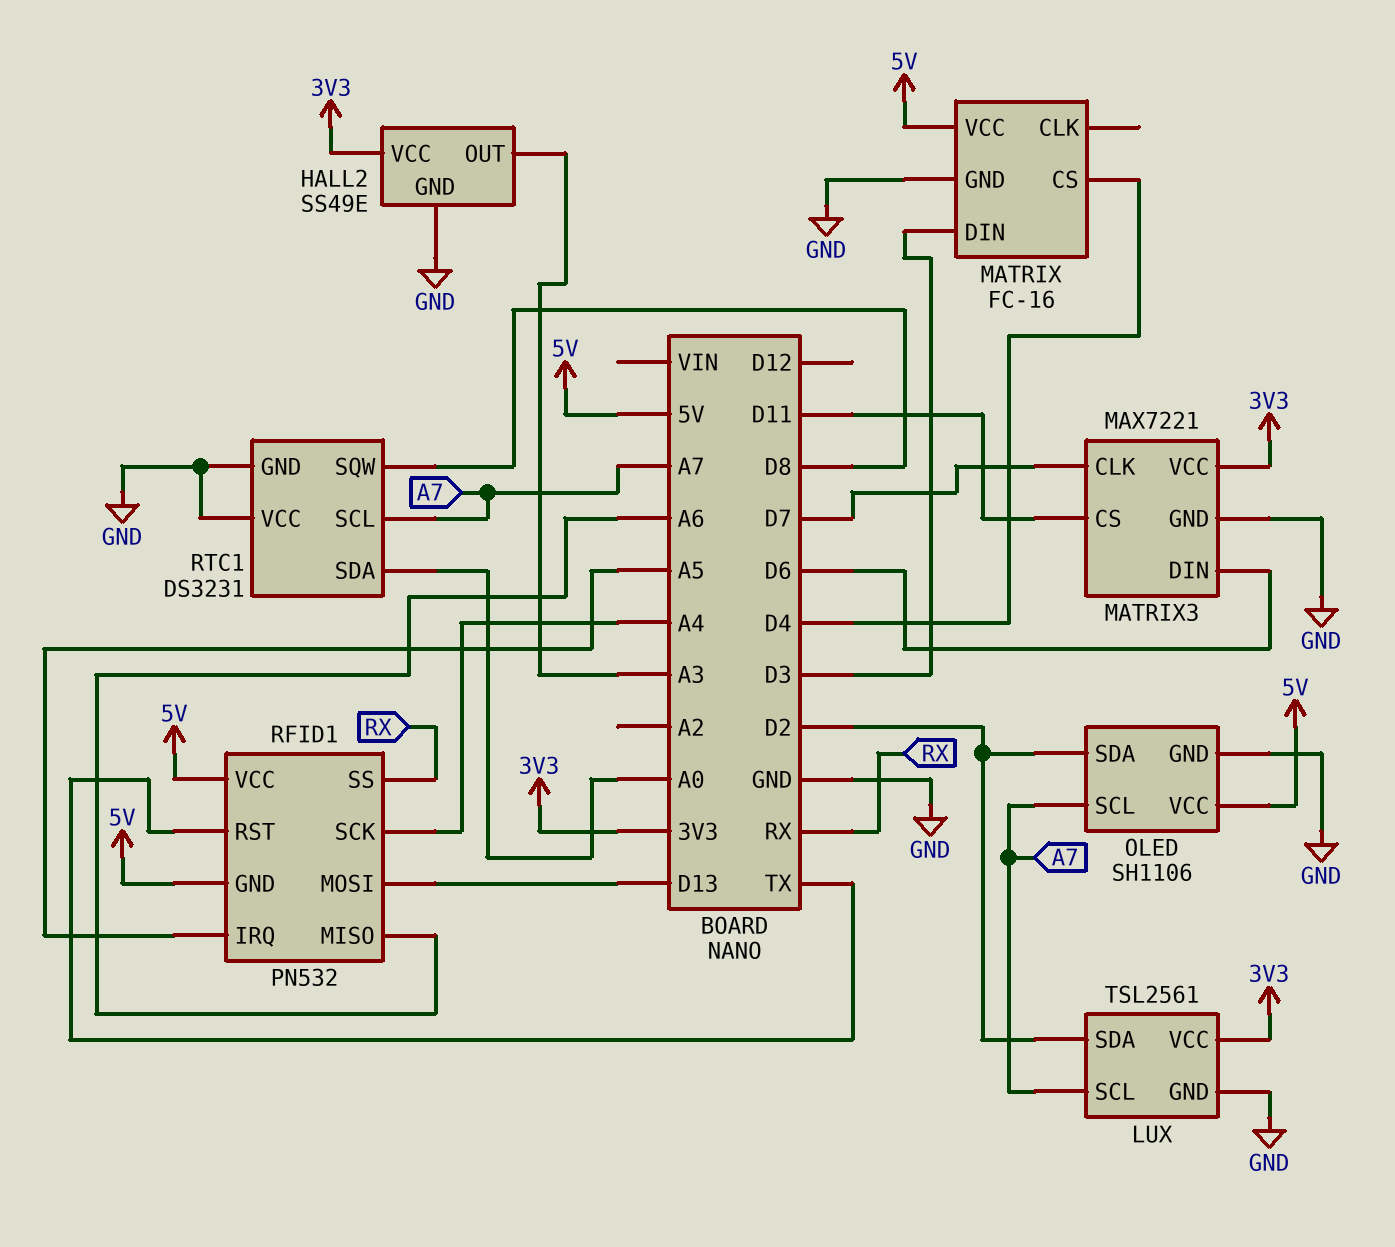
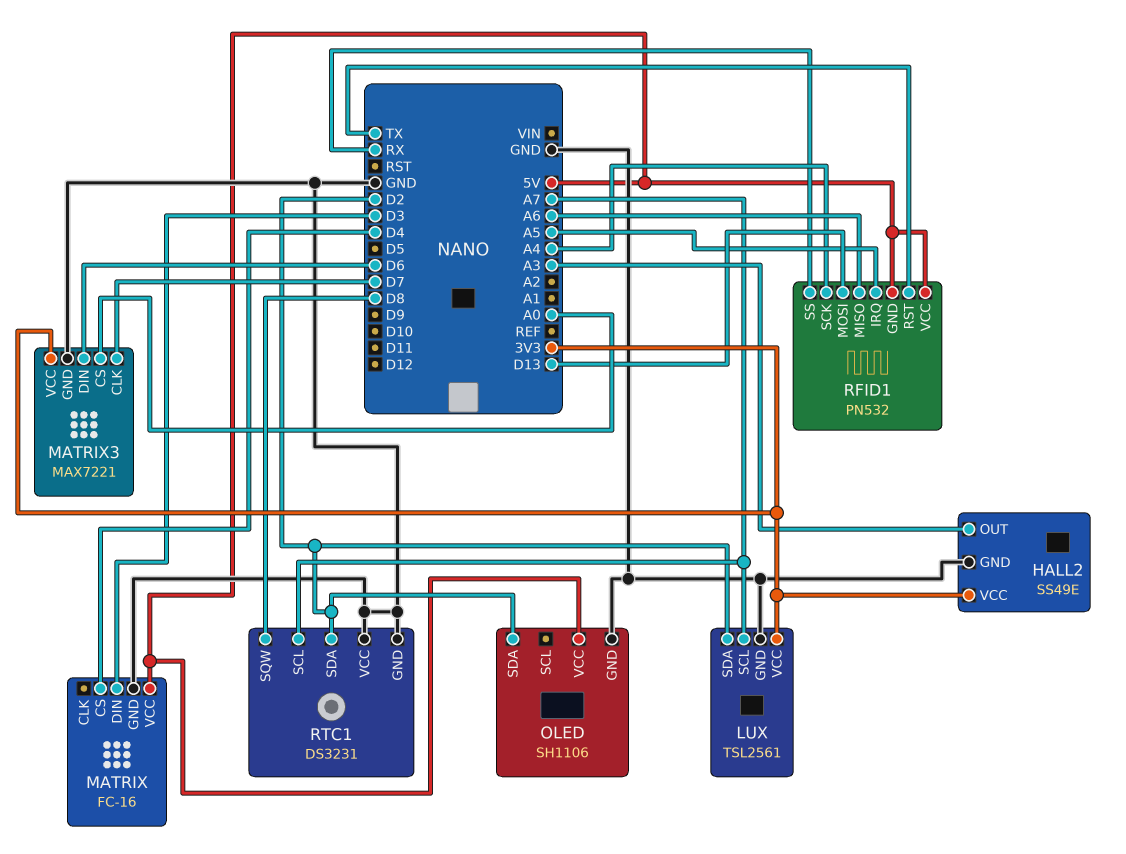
MATRIX3 pin CS: D11 -> A0
OLED pin SCL: A7 -> none
RTC1 pin SDA: A0 -> D2

